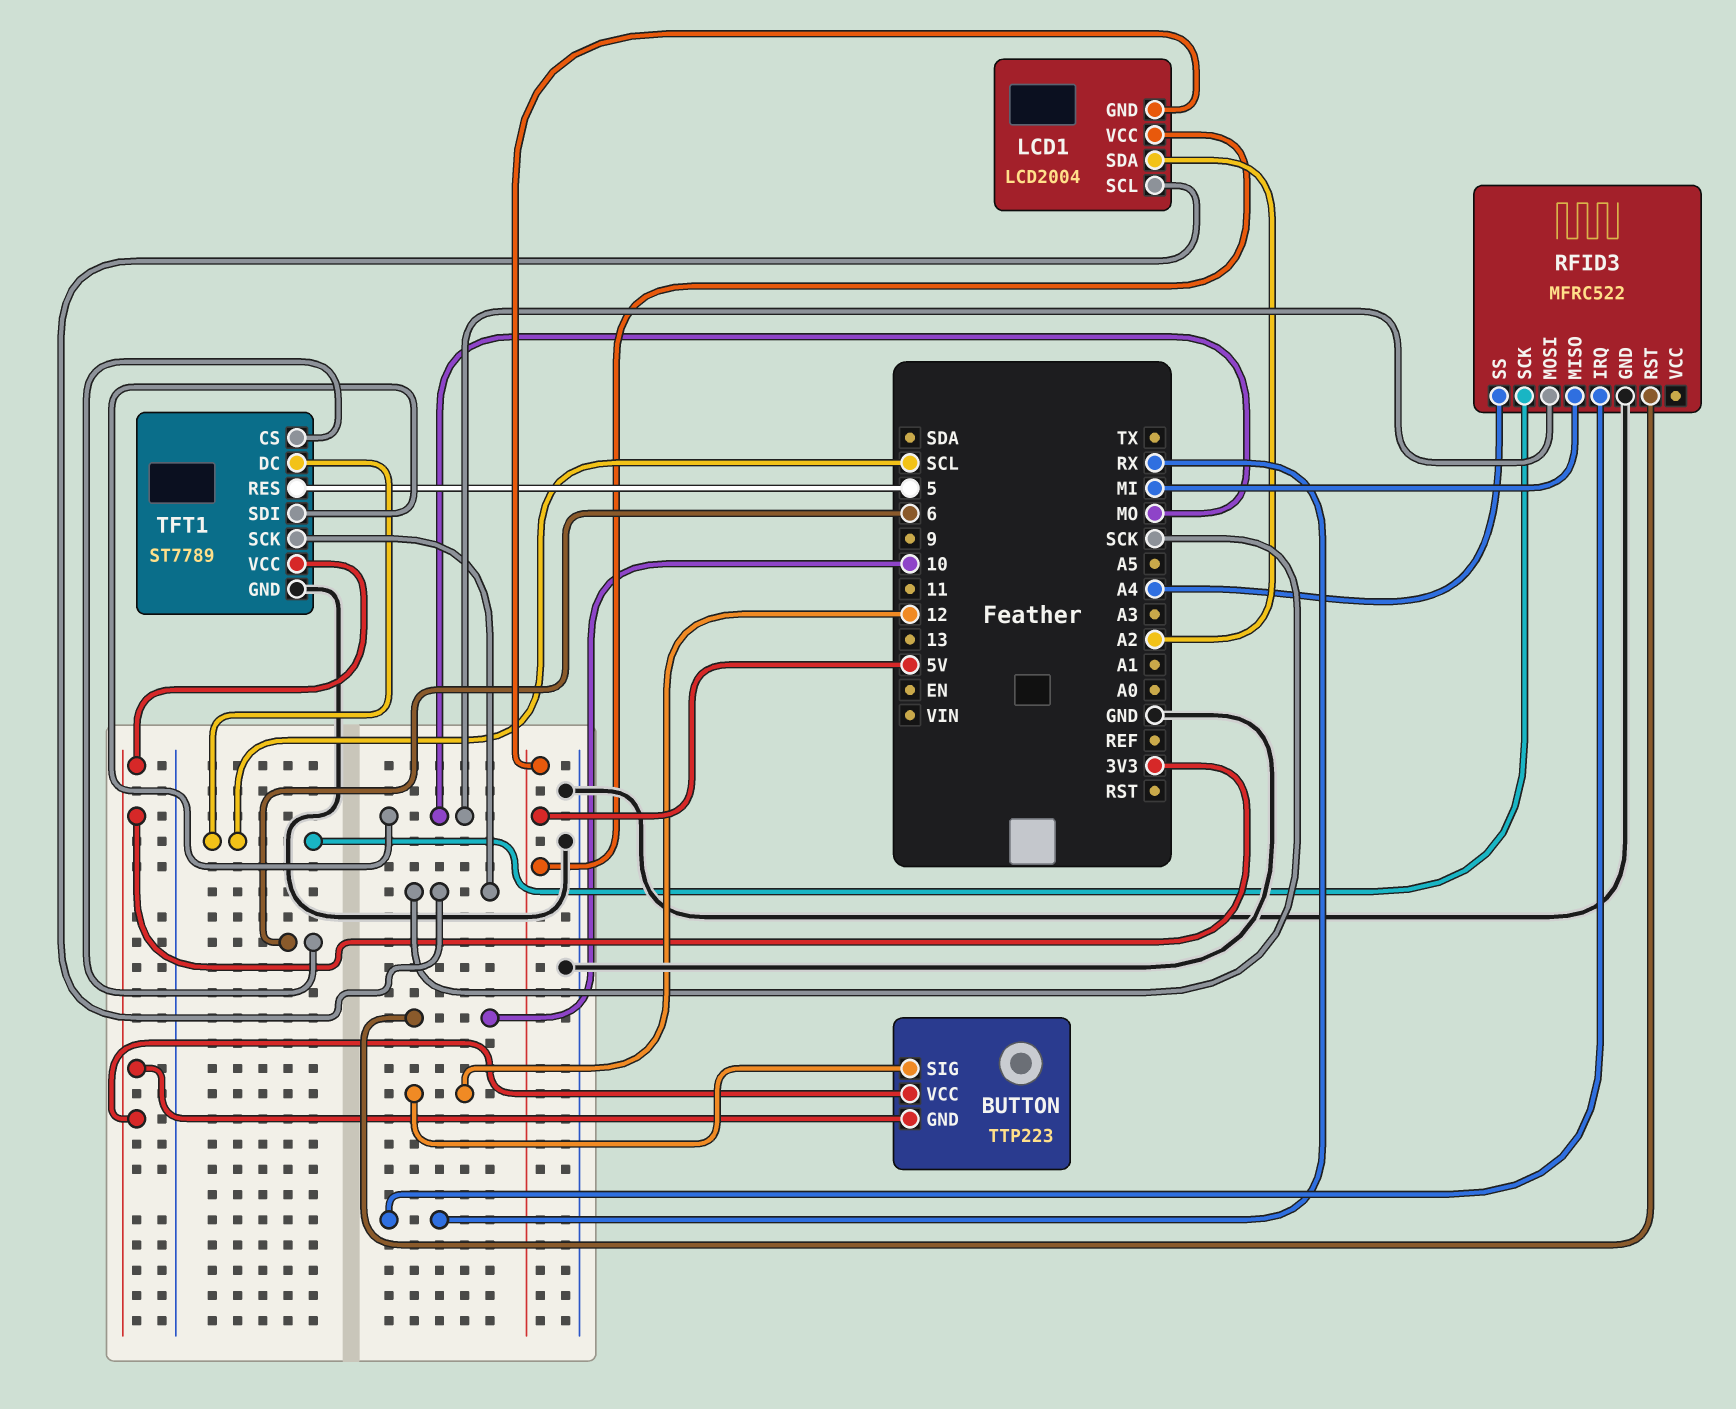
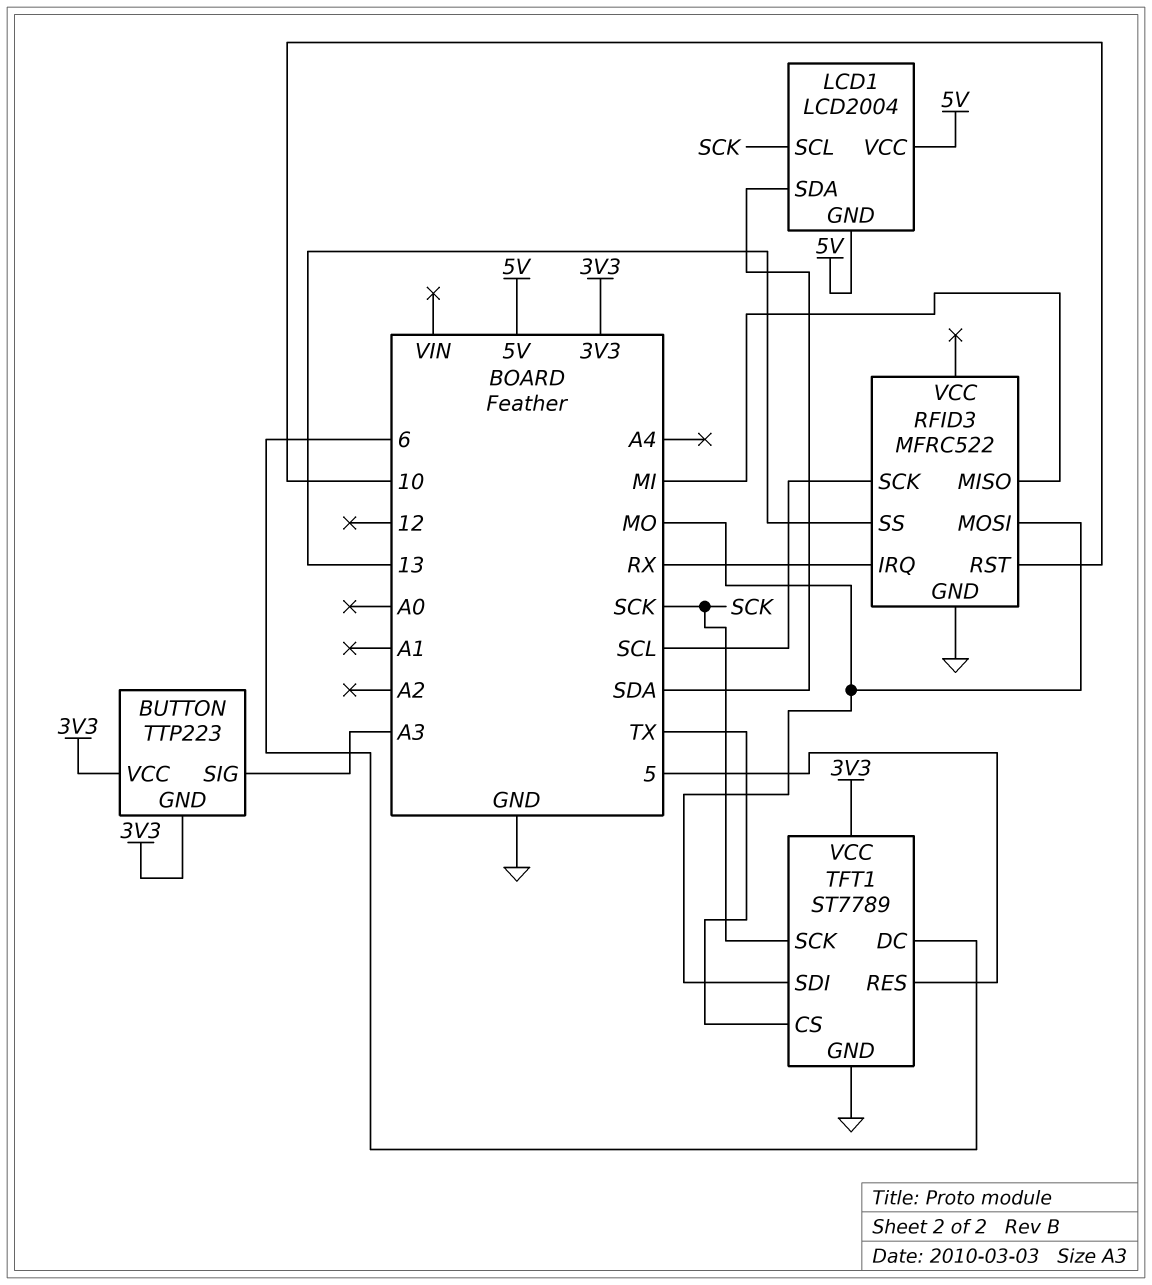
BUTTON pin SIG: 12 -> A3
LCD1 pin SDA: A2 -> SDA
RFID3 pin SS: A4 -> 13
TFT1 pin CS: 6 -> TX
TFT1 pin DC: SCL -> 6

